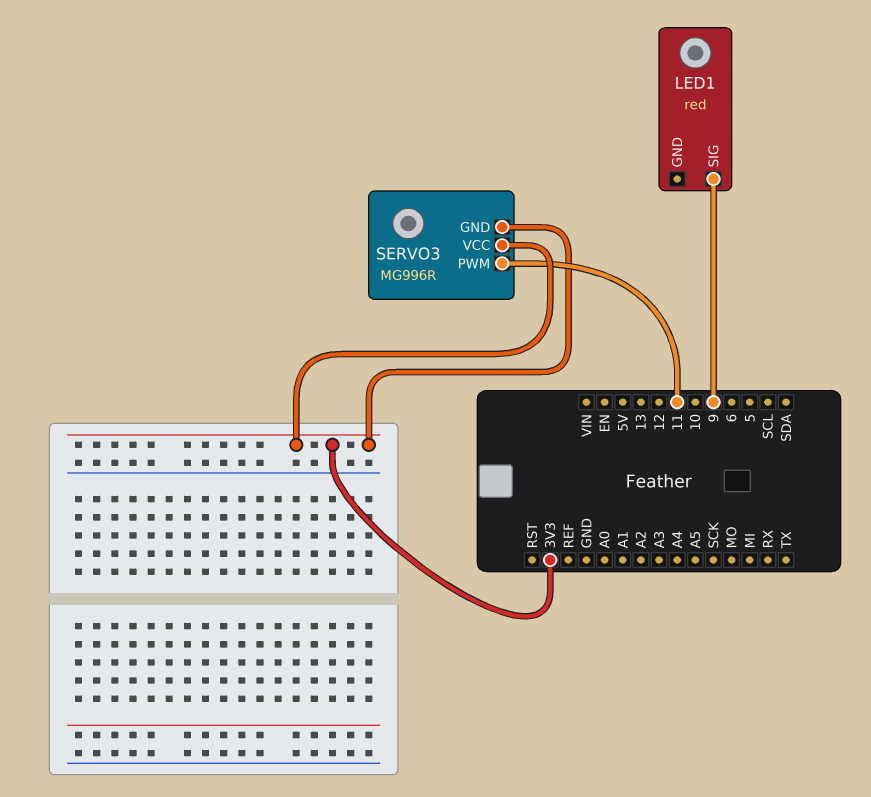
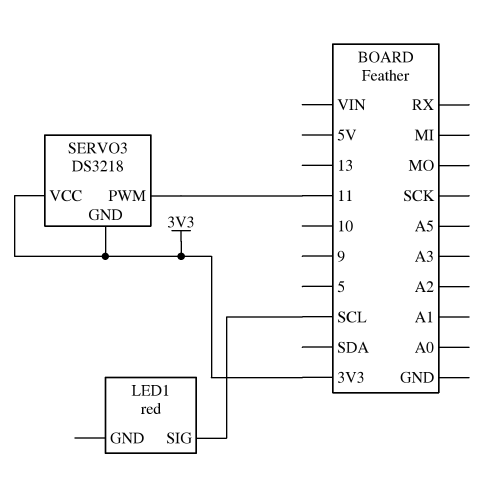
LED1 pin SIG: 9 -> SCL
SERVO3: MG996R -> DS3218

